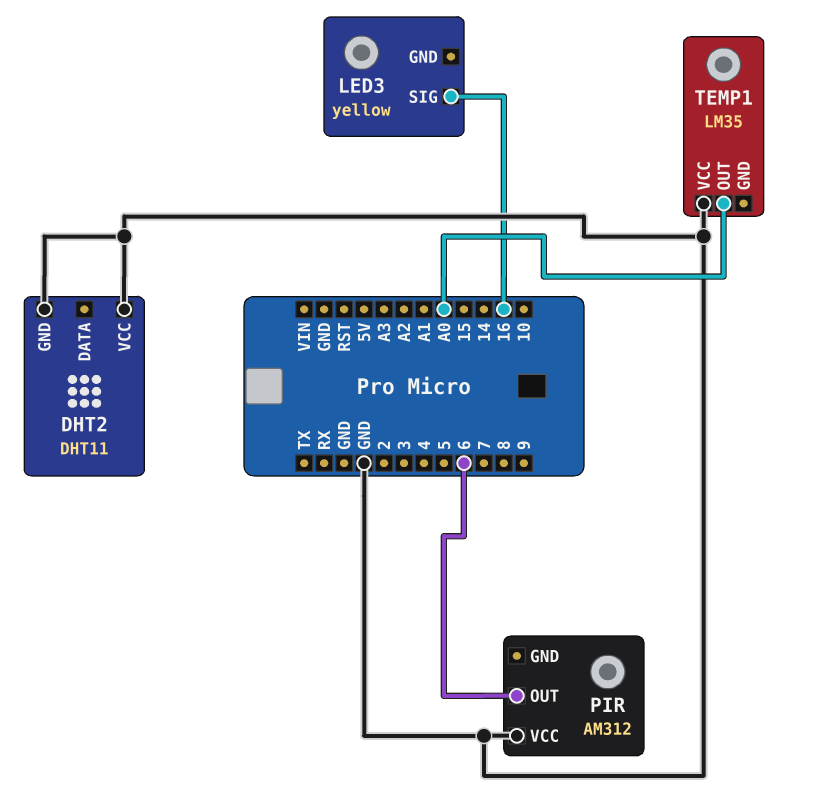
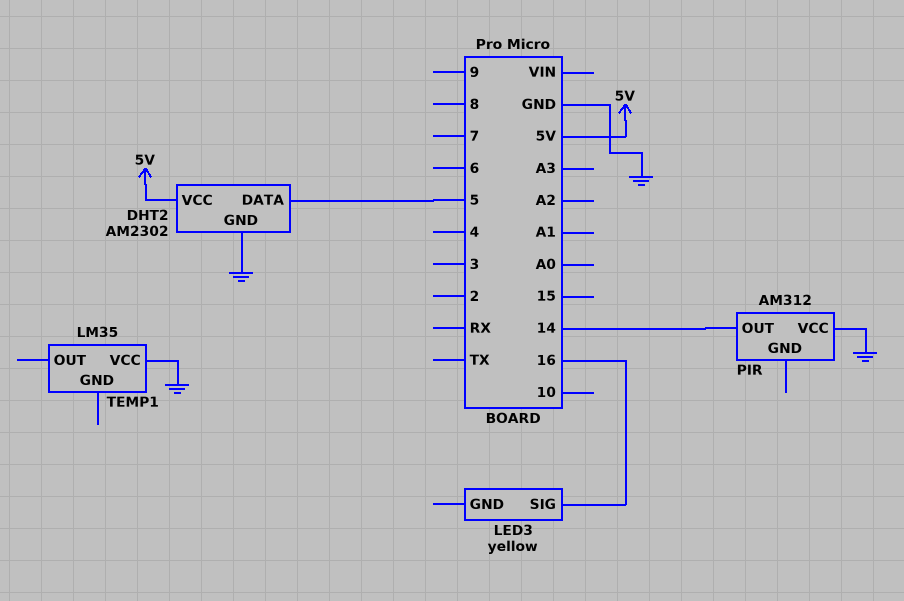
DHT2: DHT11 -> AM2302
DHT2 pin DATA: none -> 5
DHT2 pin VCC: GND -> 5V
PIR pin OUT: 6 -> 14
TEMP1 pin OUT: A0 -> none

